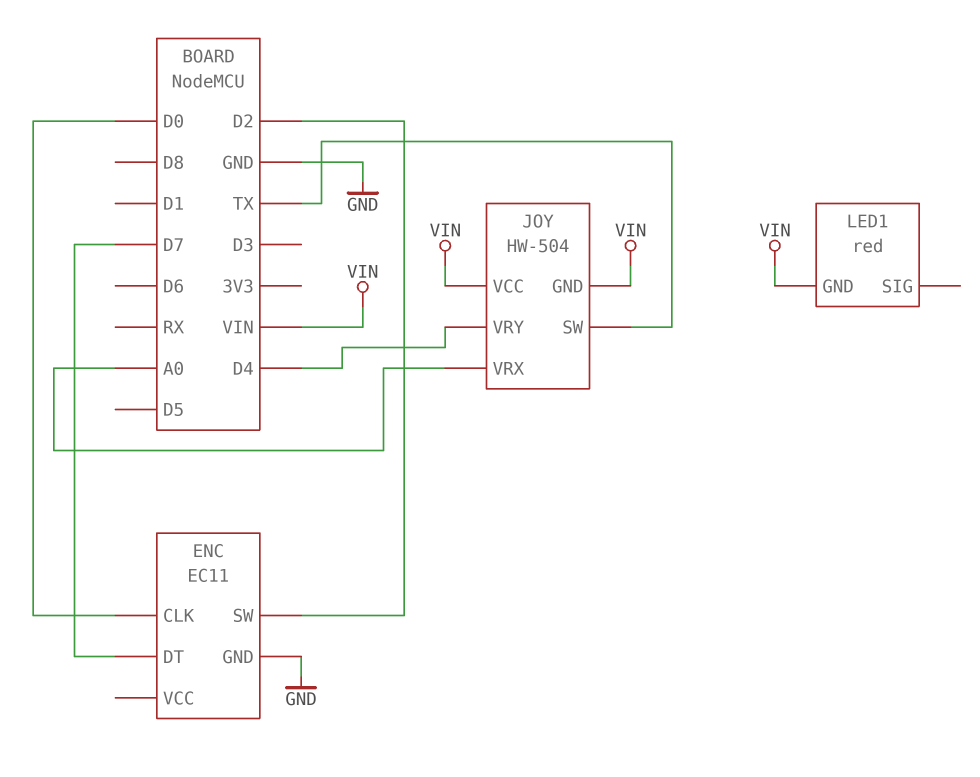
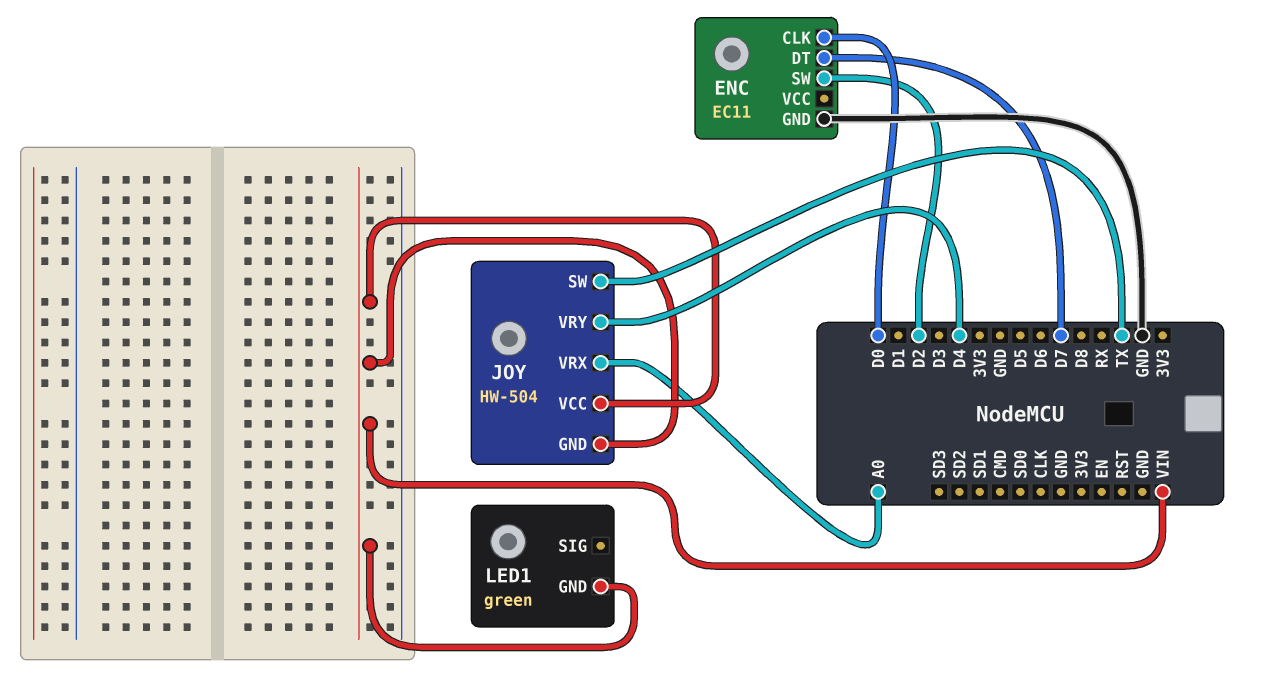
LED1: red -> green

